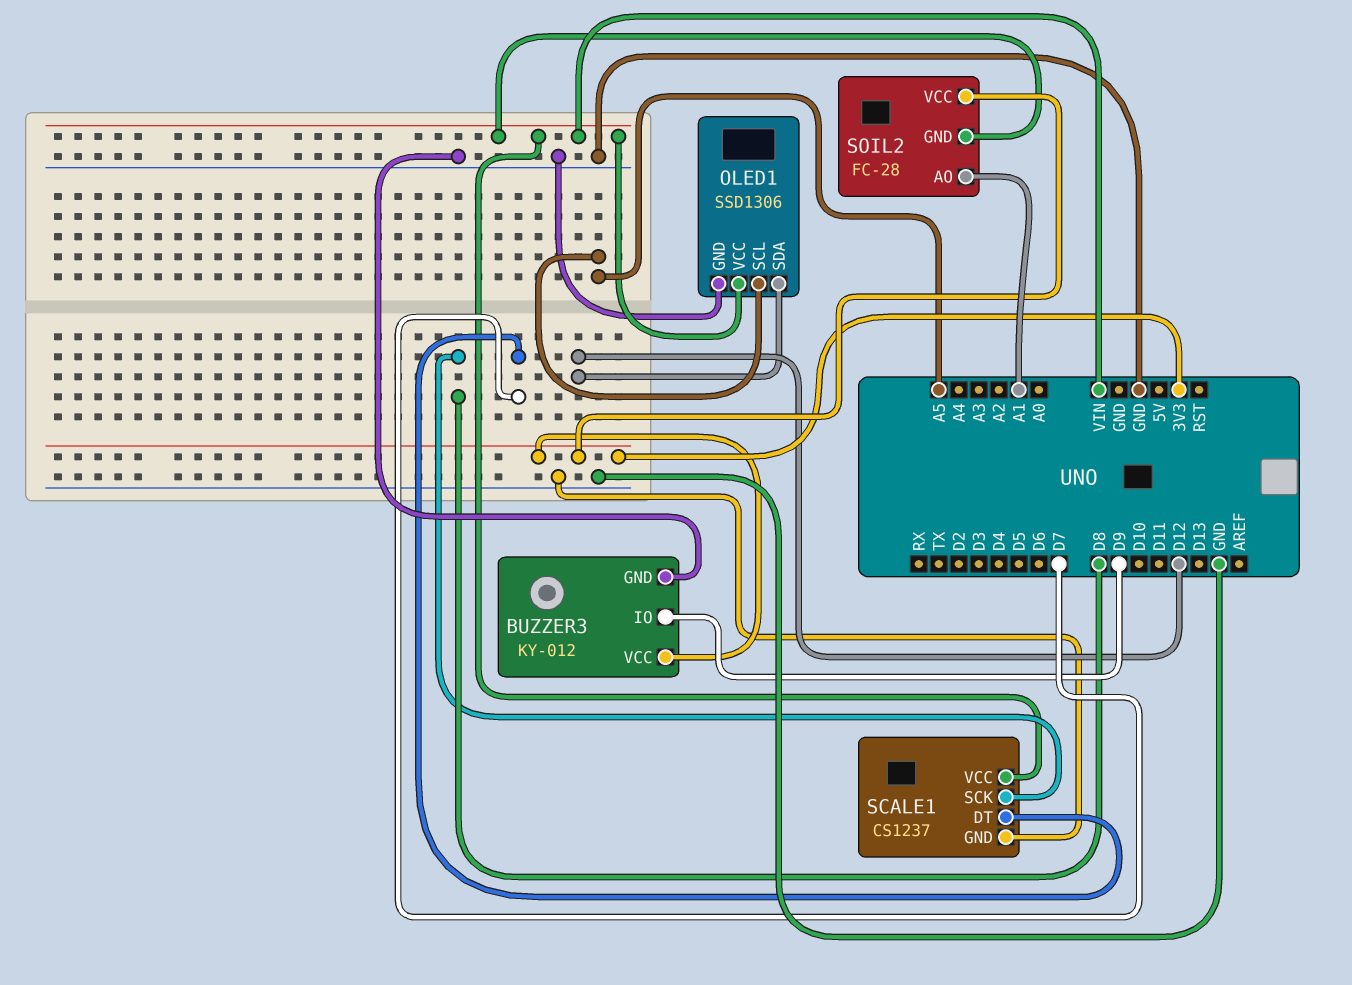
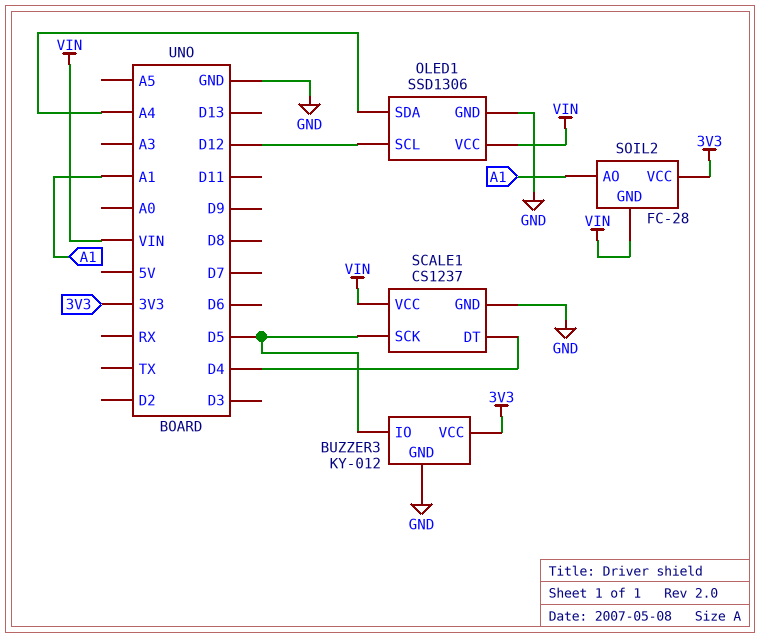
BUZZER3 pin IO: D9 -> D5
OLED1 pin SCL: A5 -> D12
OLED1 pin SDA: D12 -> A4
SCALE1 pin DT: D7 -> D4
SCALE1 pin SCK: D8 -> D5

